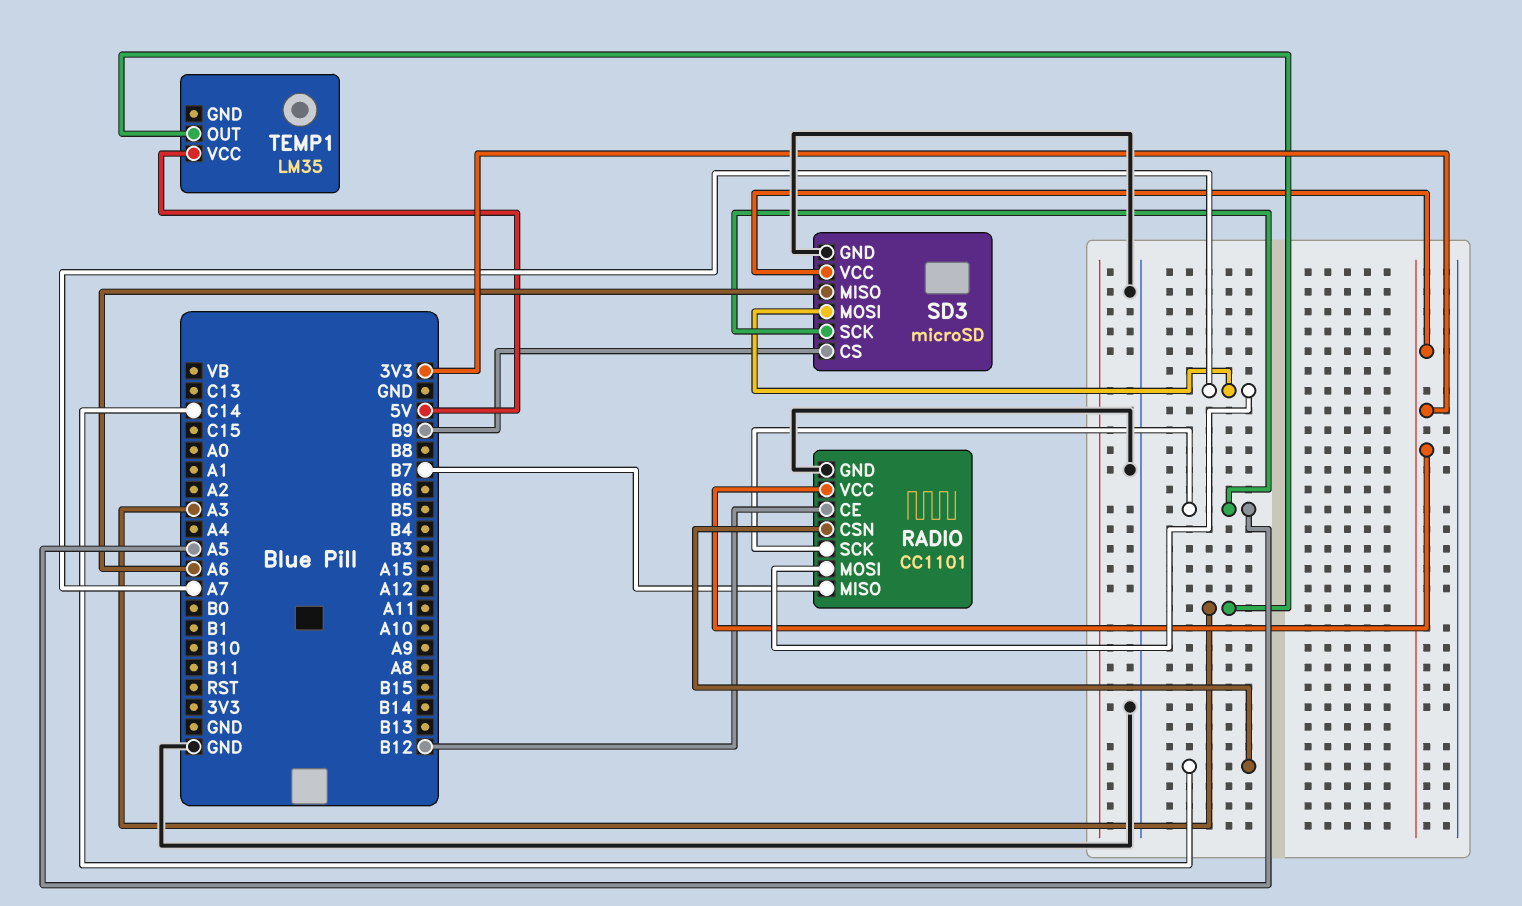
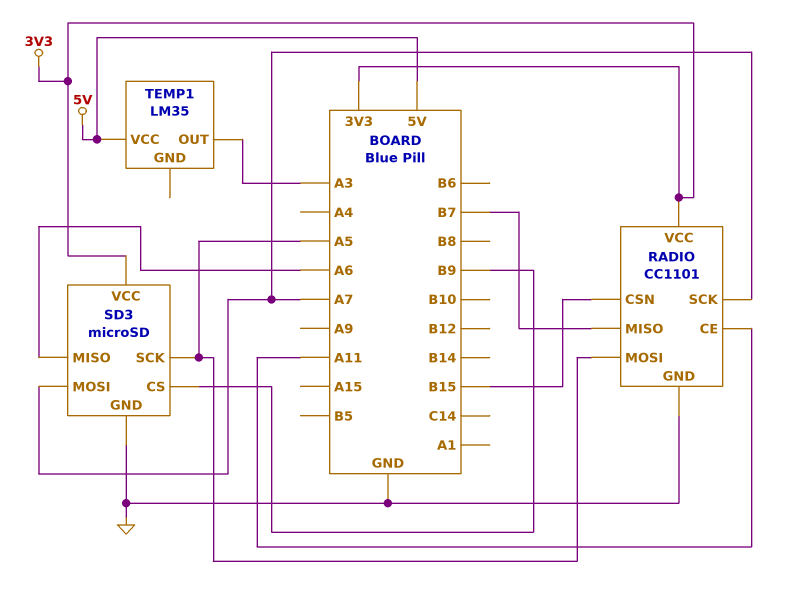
RADIO pin CE: B12 -> A11
RADIO pin CSN: C14 -> B15
RADIO pin MOSI: A7 -> A5
RADIO pin SCK: A5 -> A7

